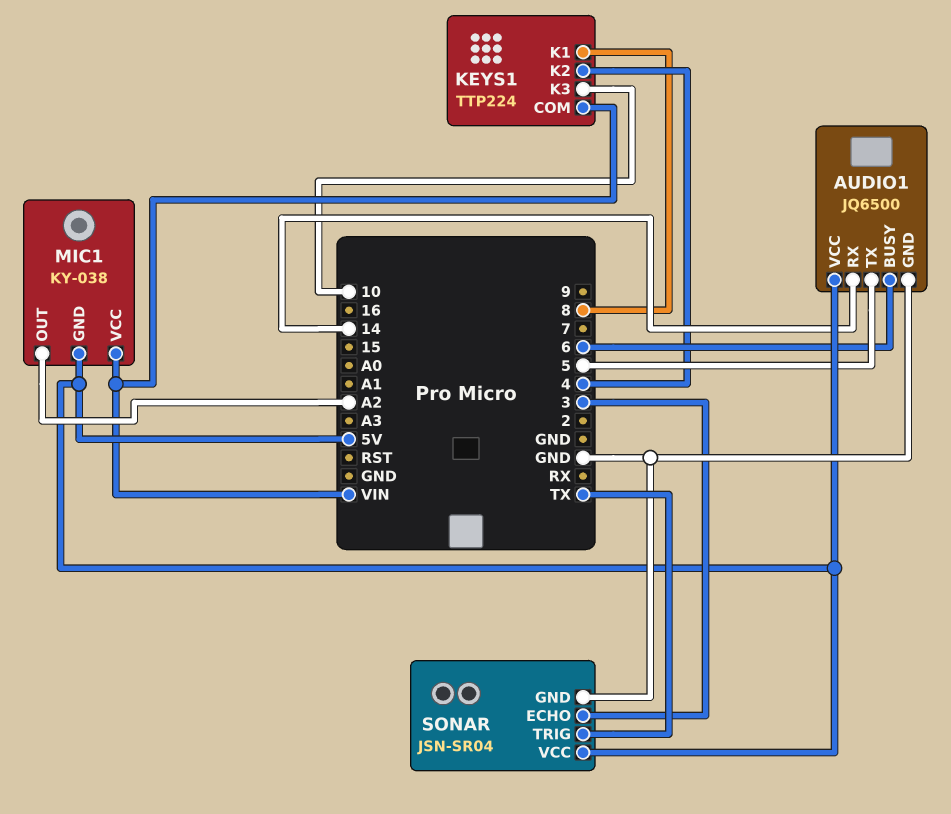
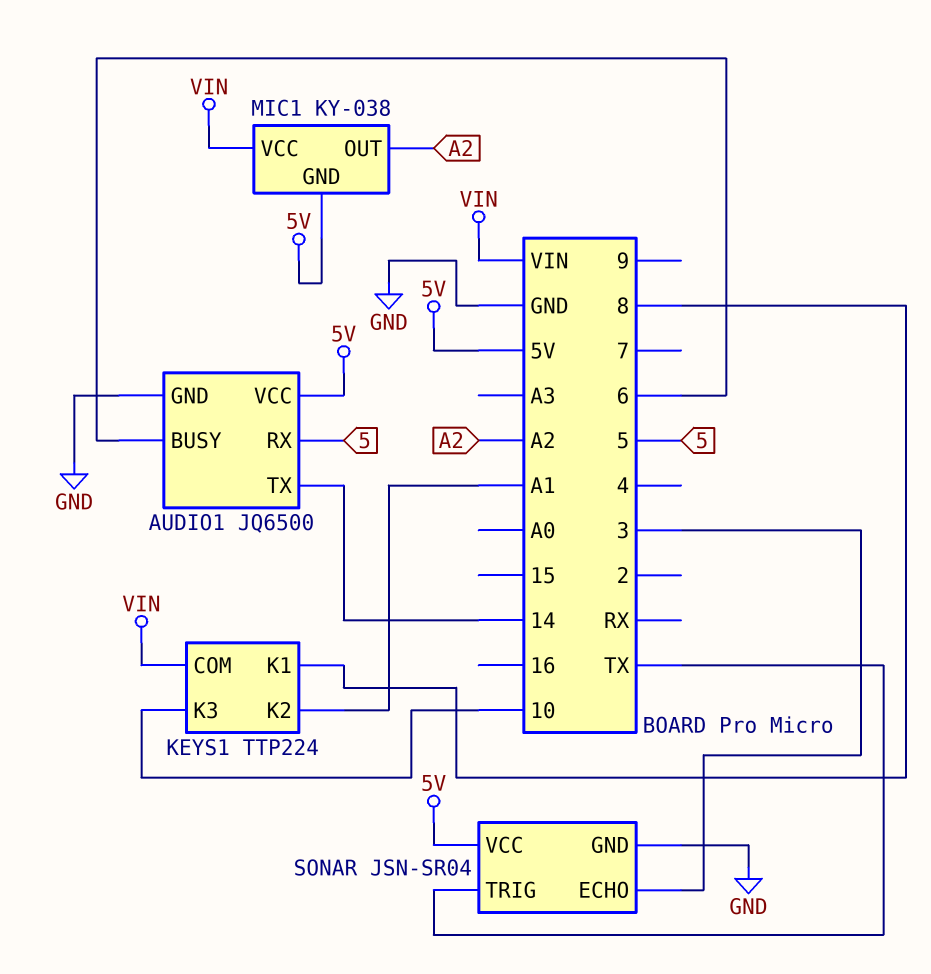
AUDIO1 pin RX: 14 -> 5
AUDIO1 pin TX: 5 -> 14
KEYS1 pin K2: 4 -> A1

